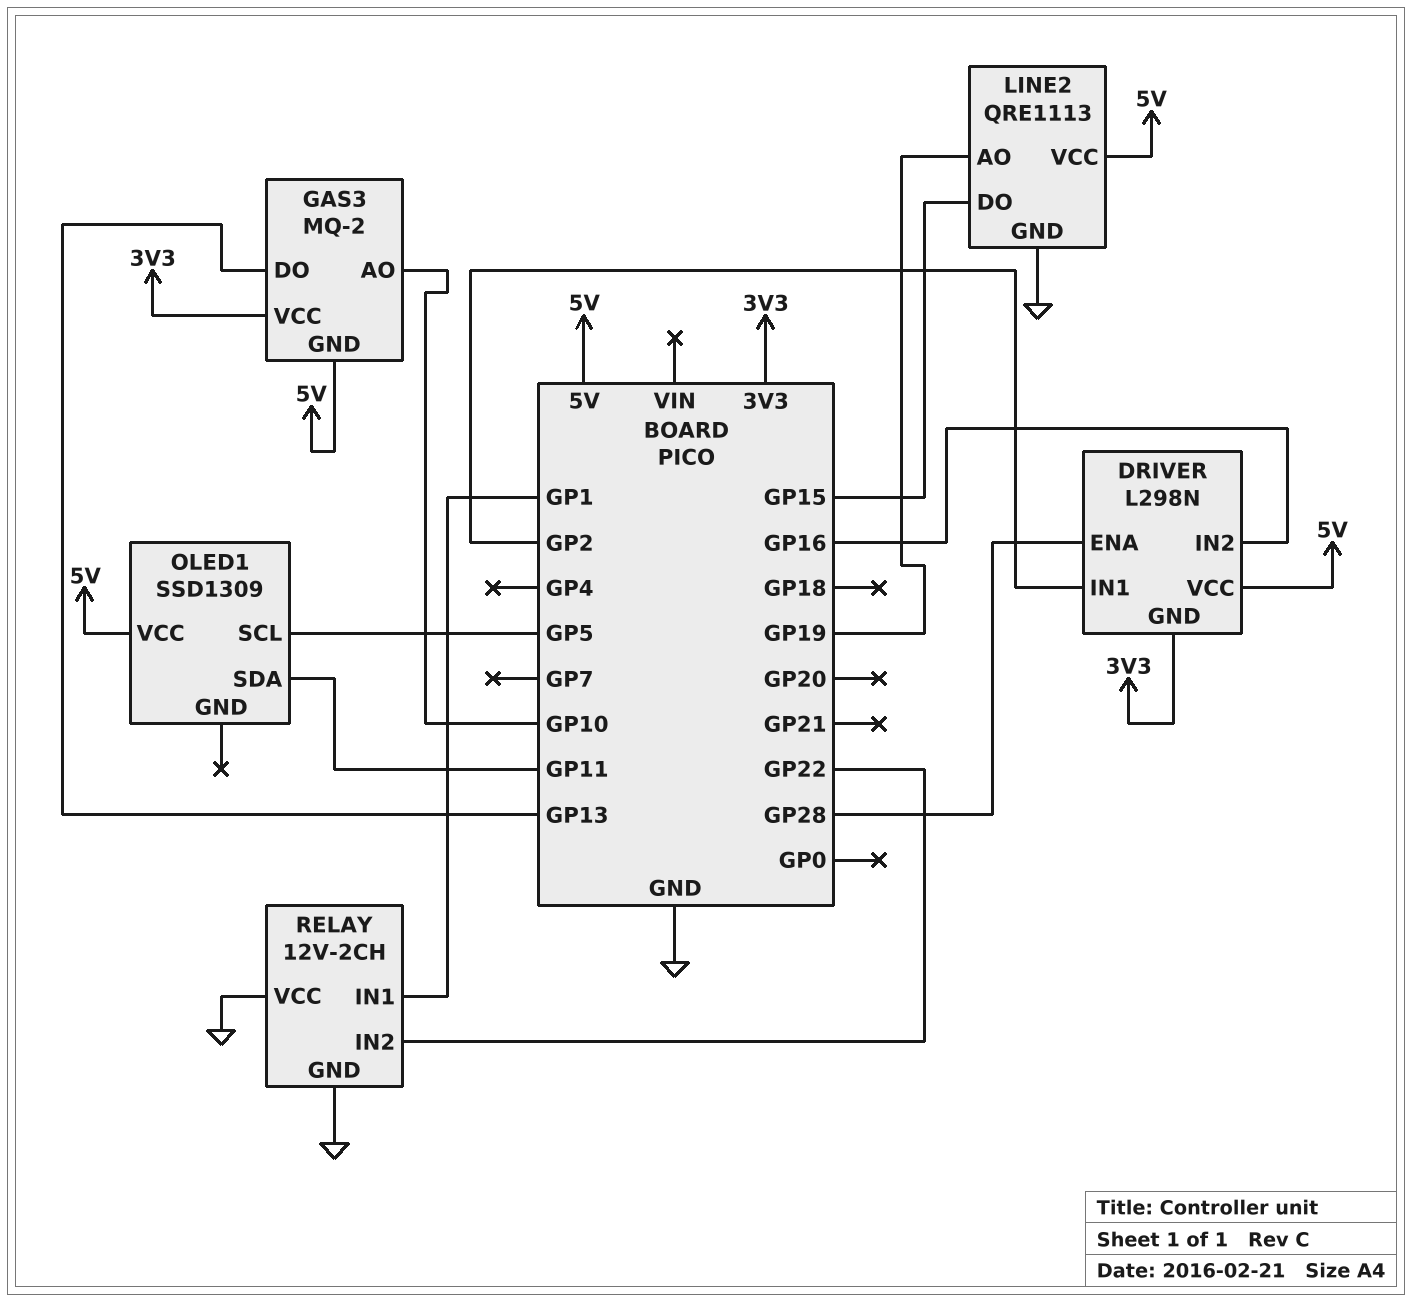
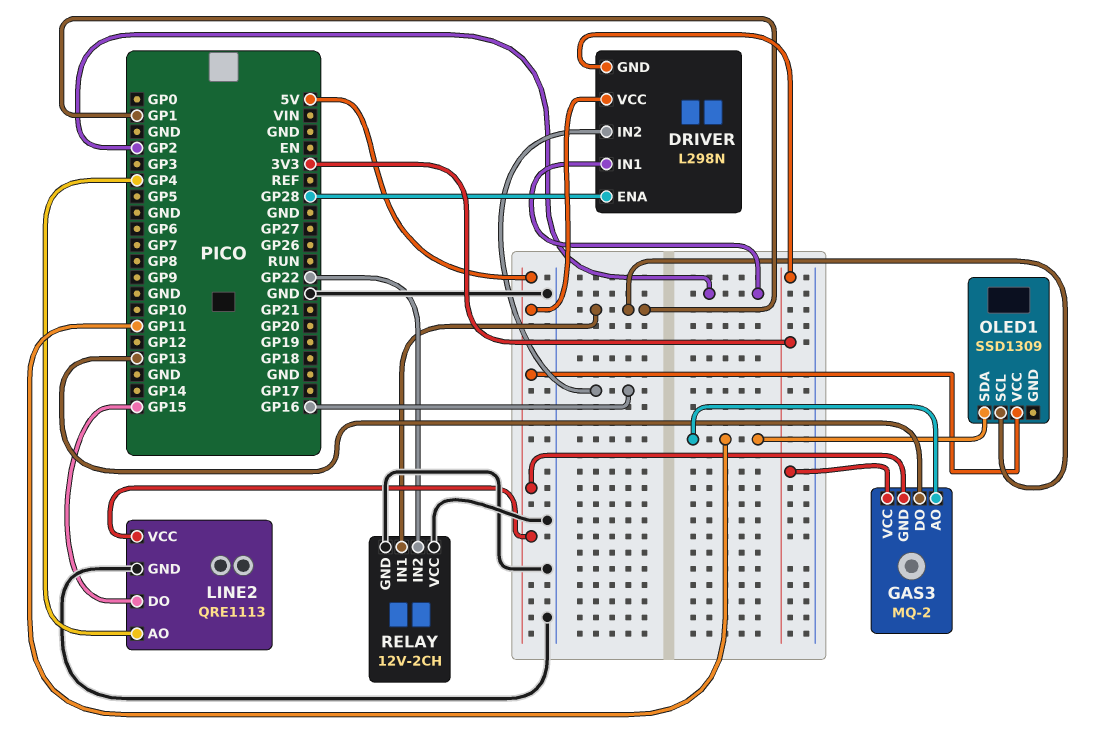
GAS3 pin AO: GP10 -> GP11
LINE2 pin AO: GP19 -> GP4
OLED1 pin SCL: GP5 -> GP1

